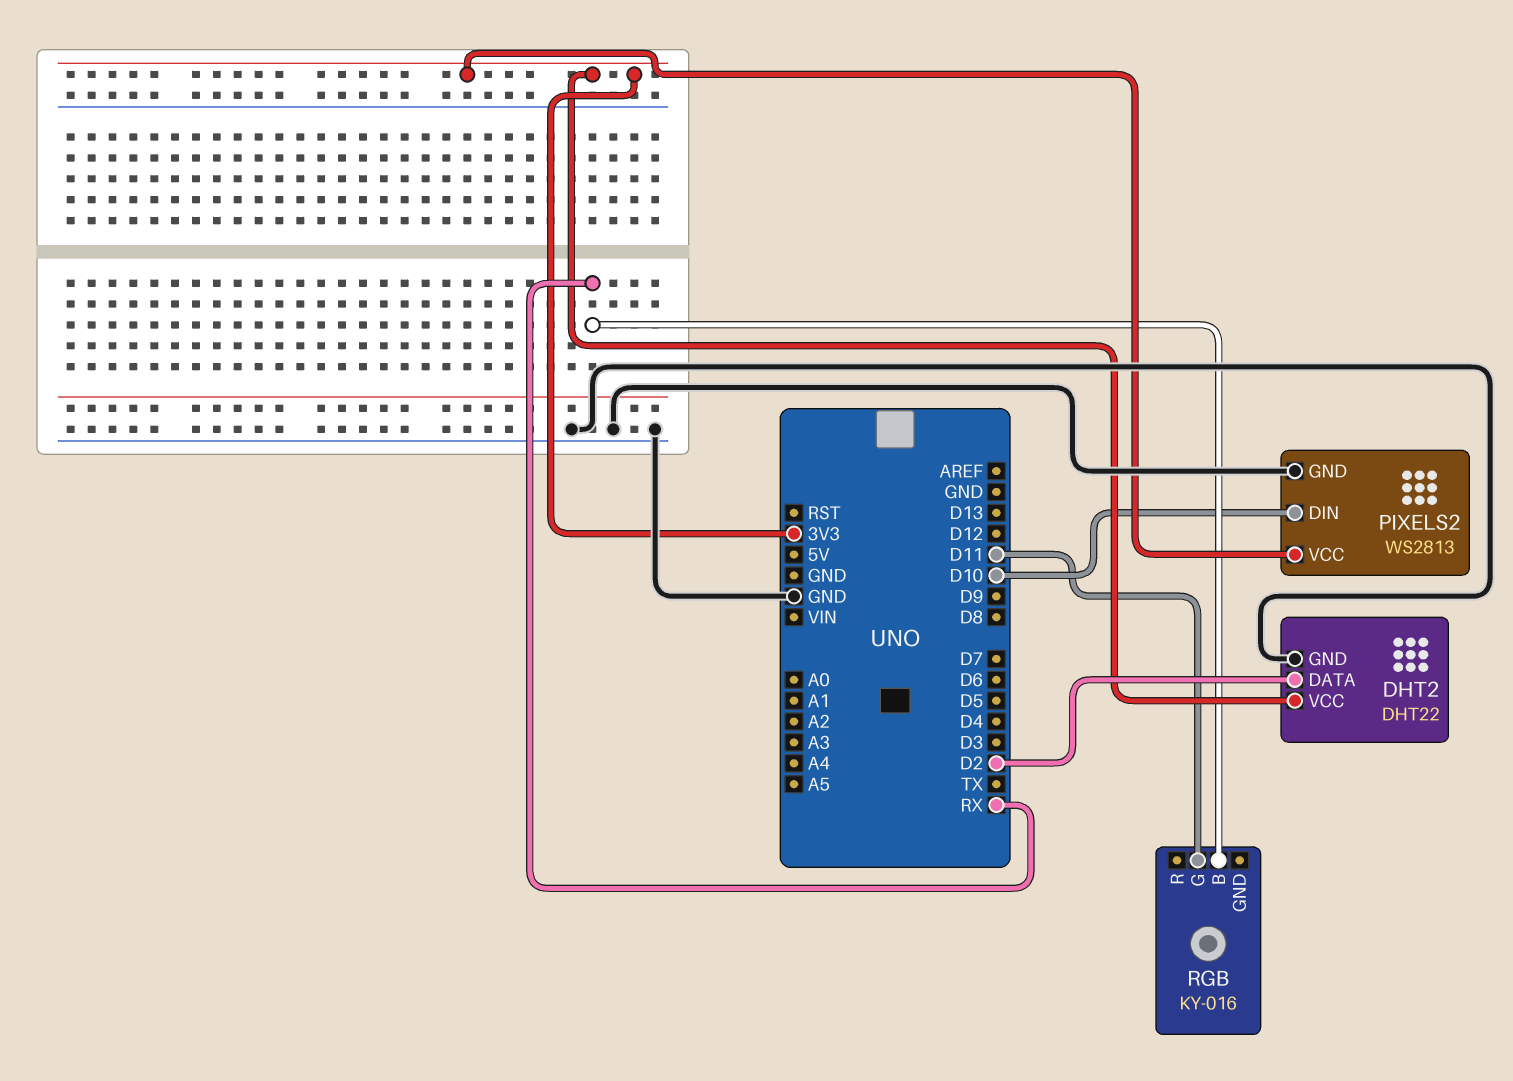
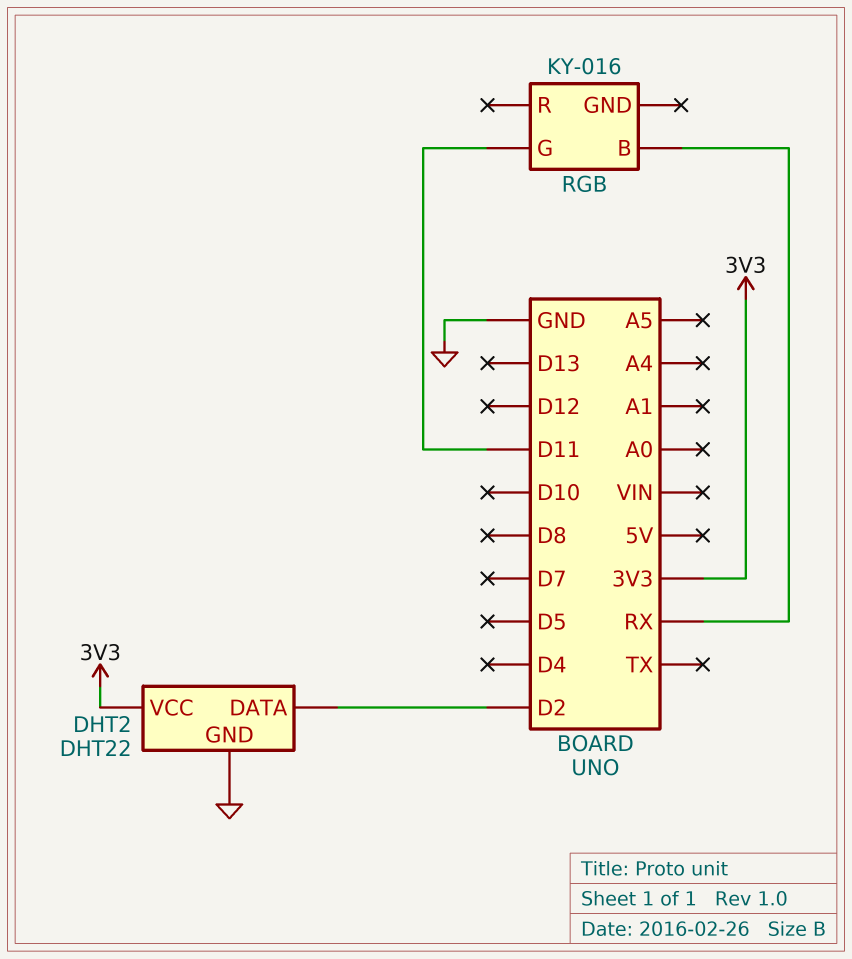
PIXELS2: WS2813 -> none
PIXELS2 pin DIN: D10 -> none
PIXELS2 pin GND: GND -> none
PIXELS2 pin VCC: 3V3 -> none

